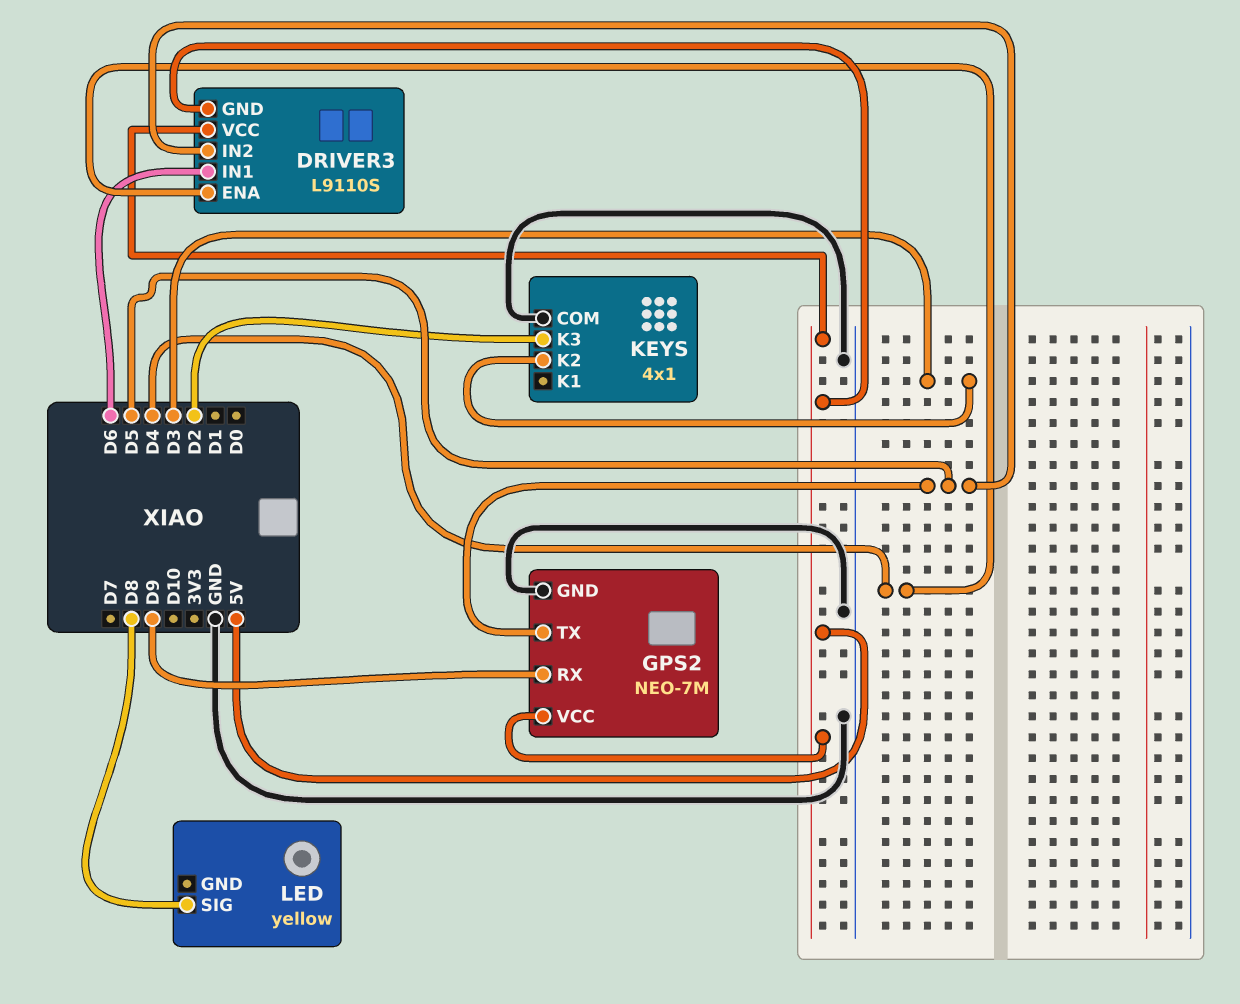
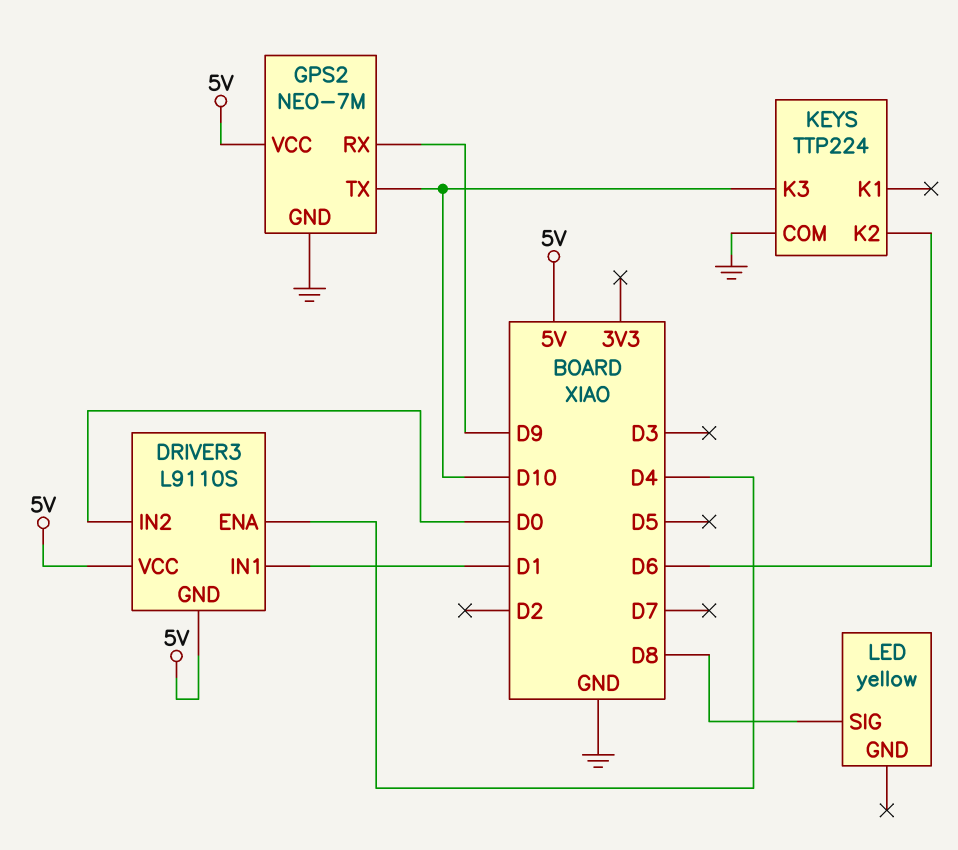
DRIVER3 pin IN1: D6 -> D1
DRIVER3 pin IN2: D5 -> D0
GPS2 pin TX: D5 -> D10
KEYS: 4x1 -> TTP224
KEYS pin K2: D3 -> D6
KEYS pin K3: D2 -> D10

